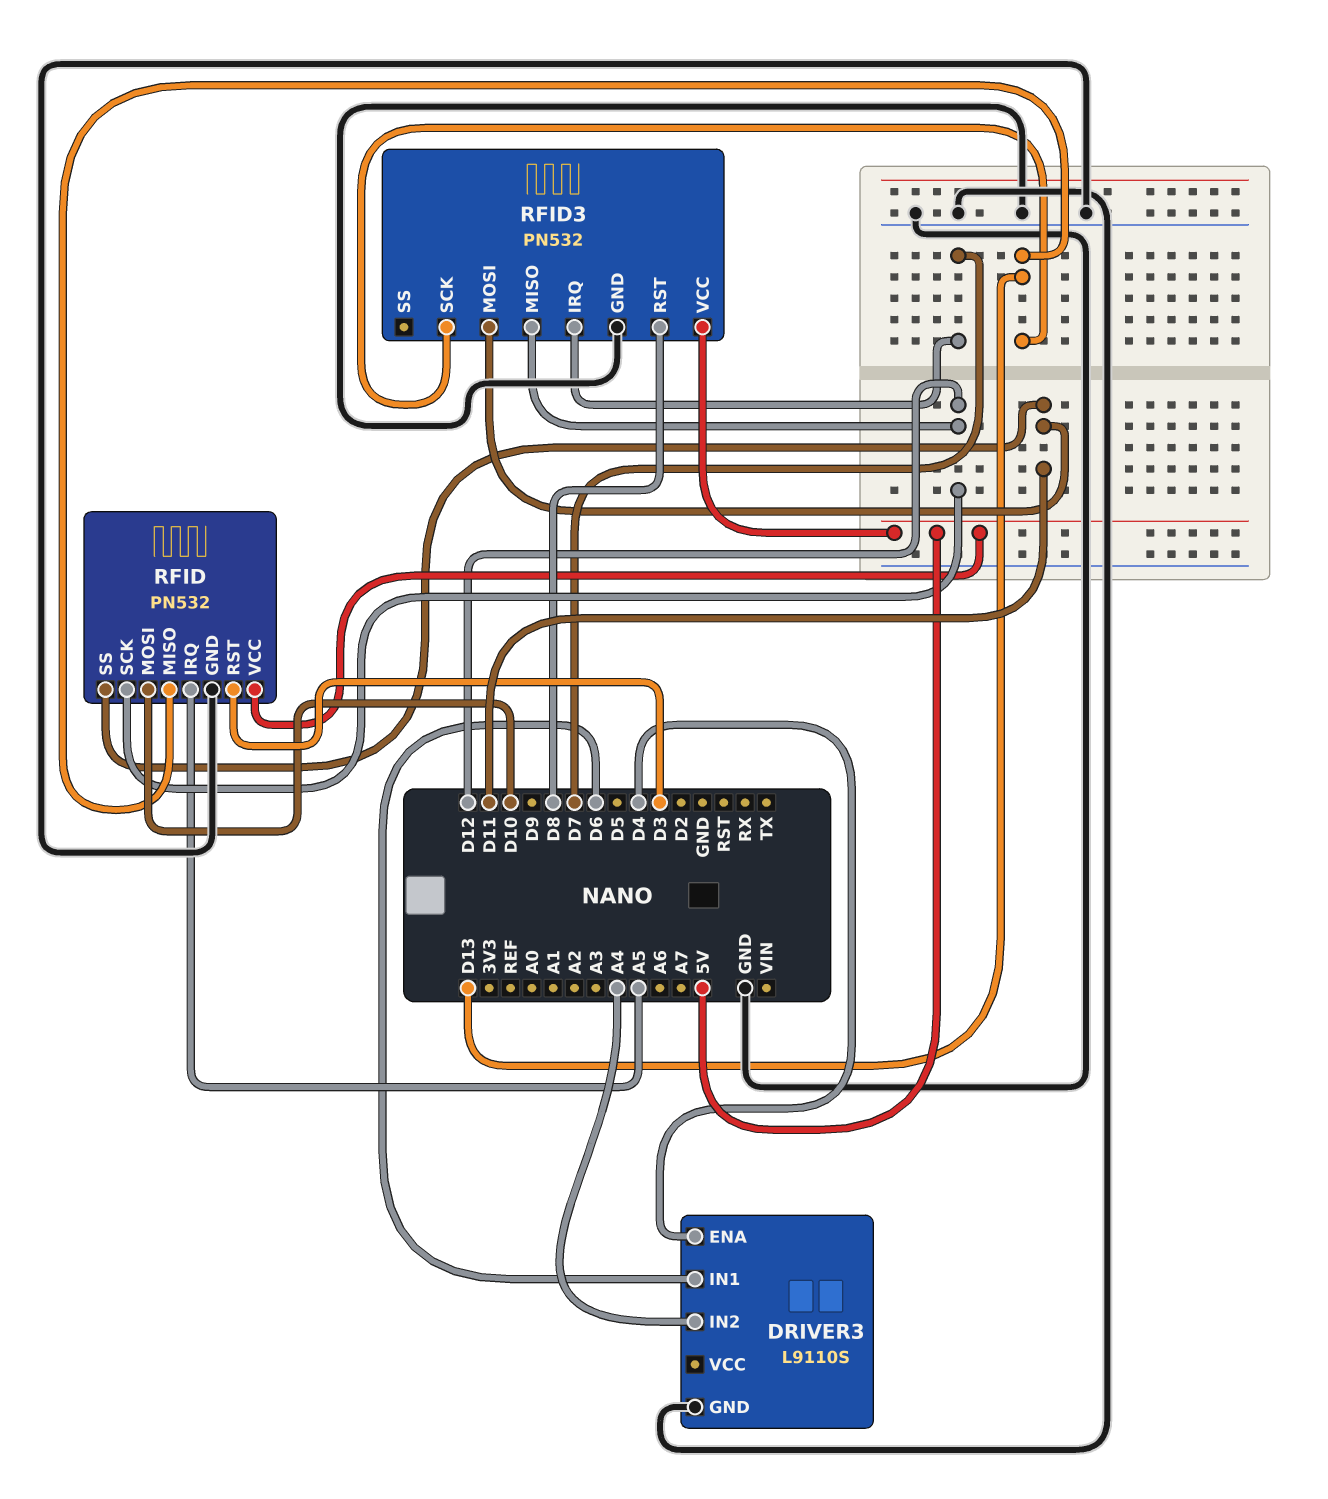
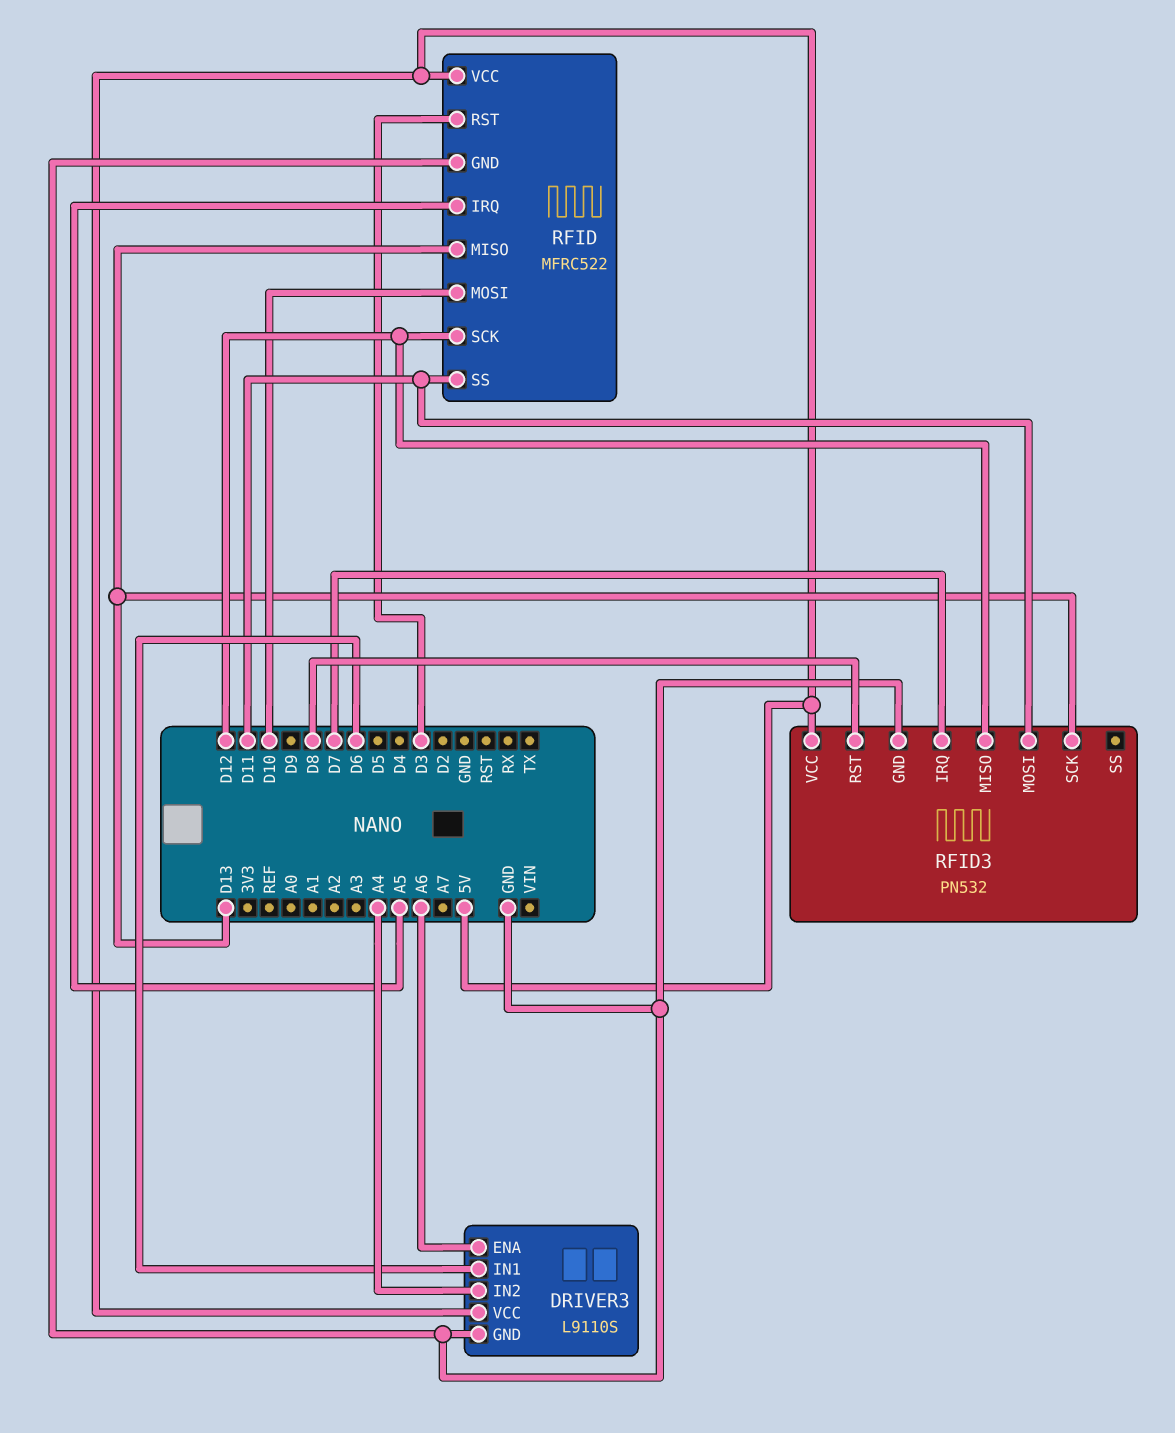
DRIVER3 pin ENA: D4 -> A6
DRIVER3 pin VCC: none -> 5V
RFID: PN532 -> MFRC522

